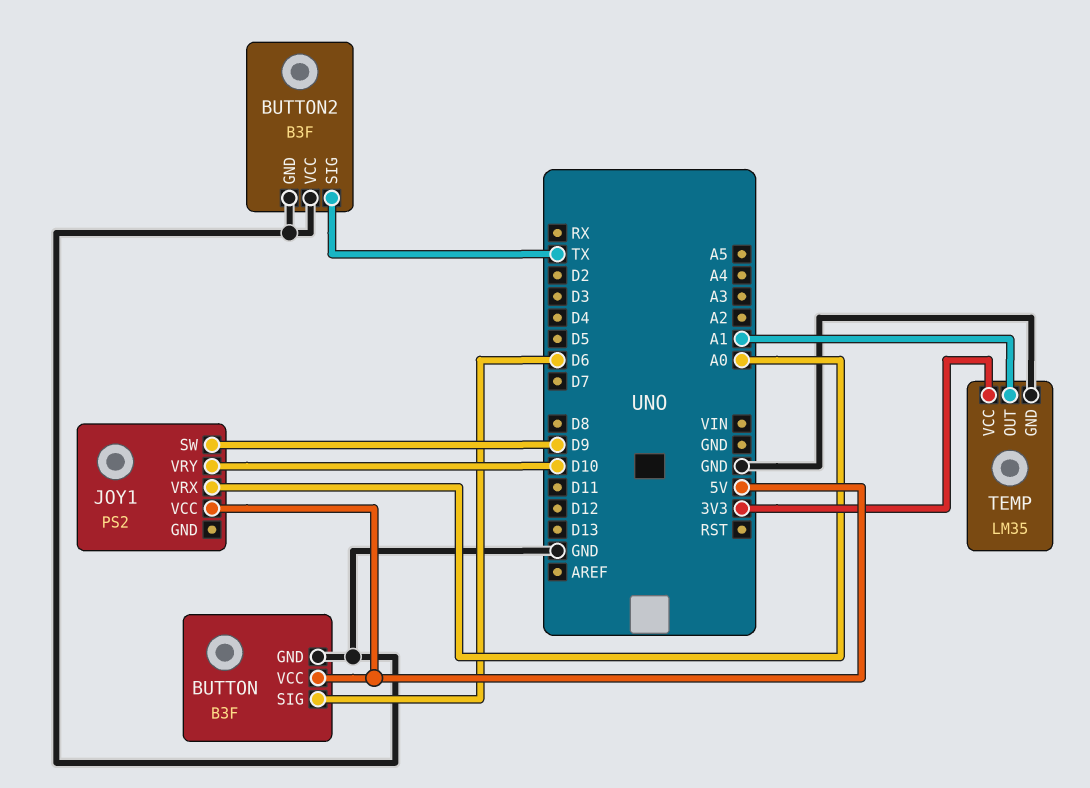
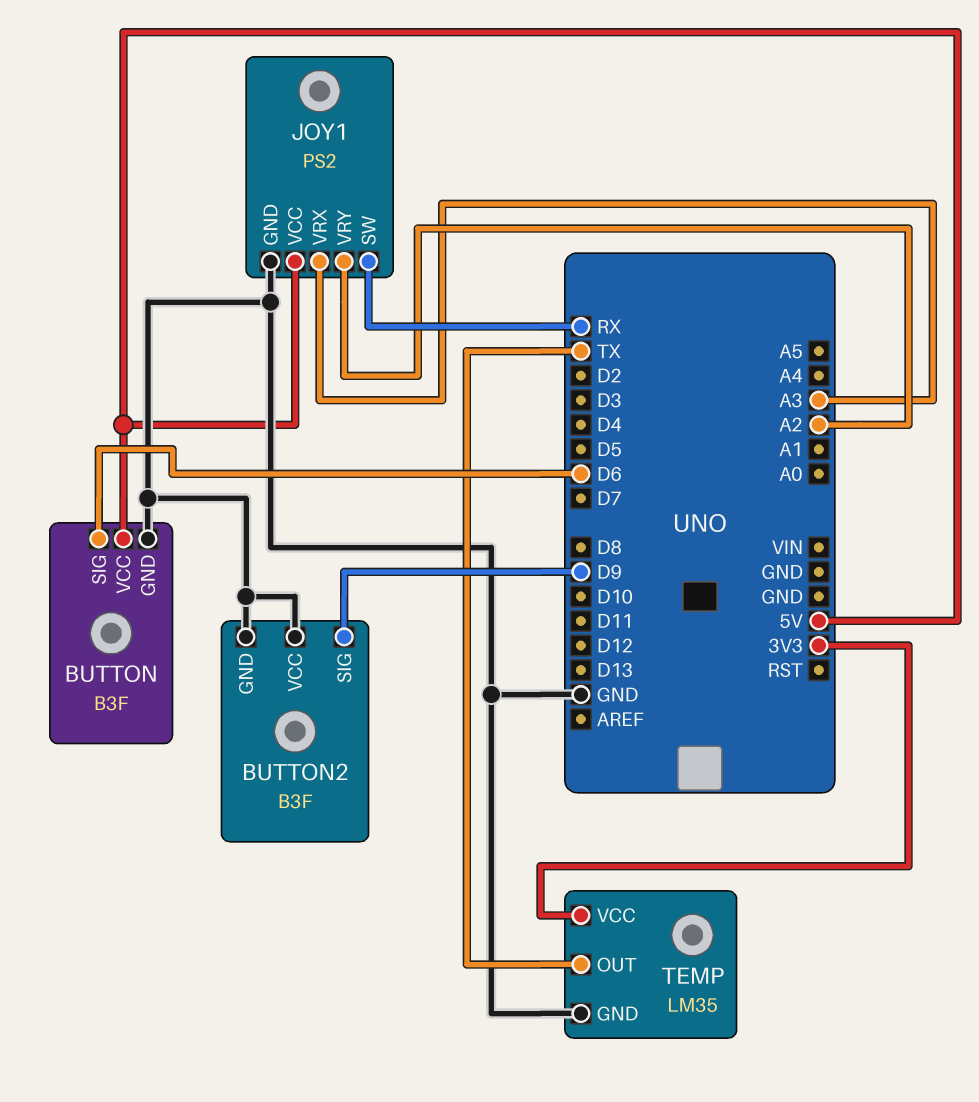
BUTTON2 pin SIG: TX -> D9
JOY1 pin GND: none -> GND
JOY1 pin SW: D9 -> RX
JOY1 pin VRX: A0 -> A3
JOY1 pin VRY: D10 -> A2
TEMP pin OUT: A1 -> TX

